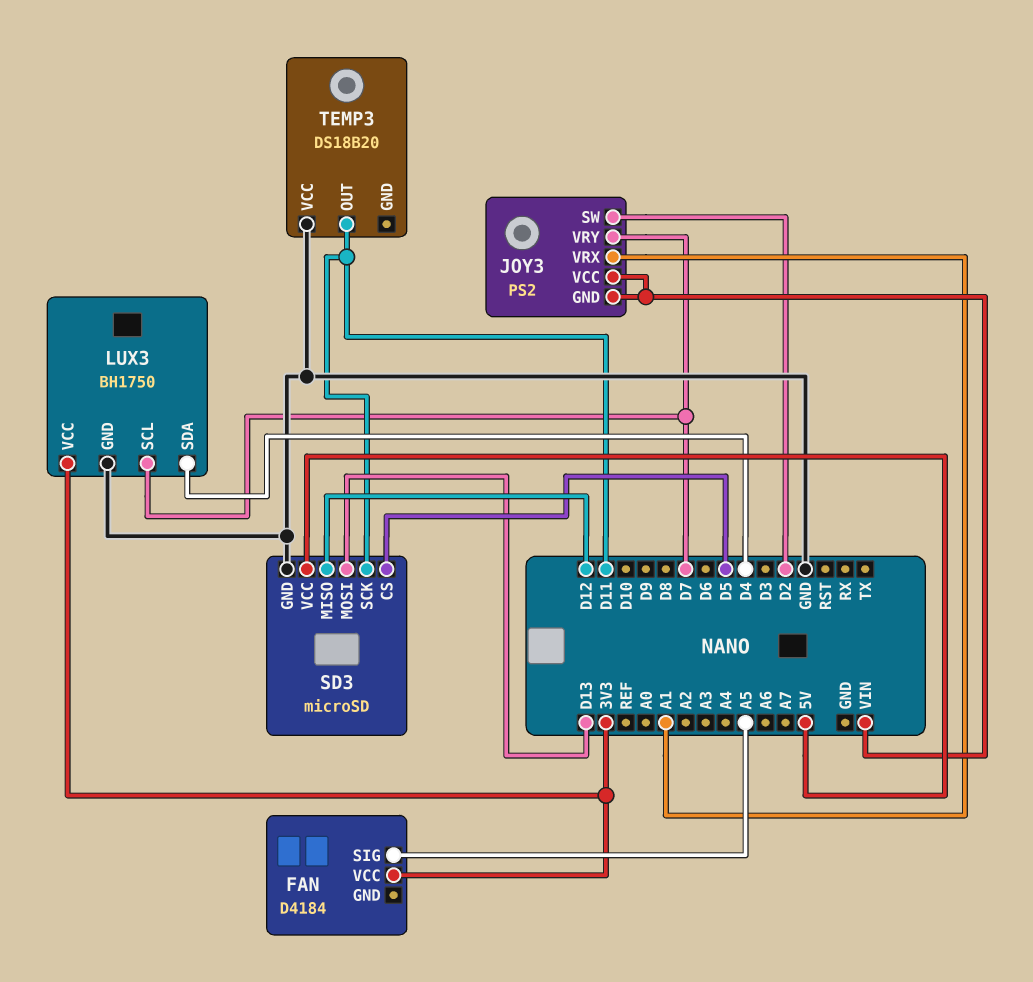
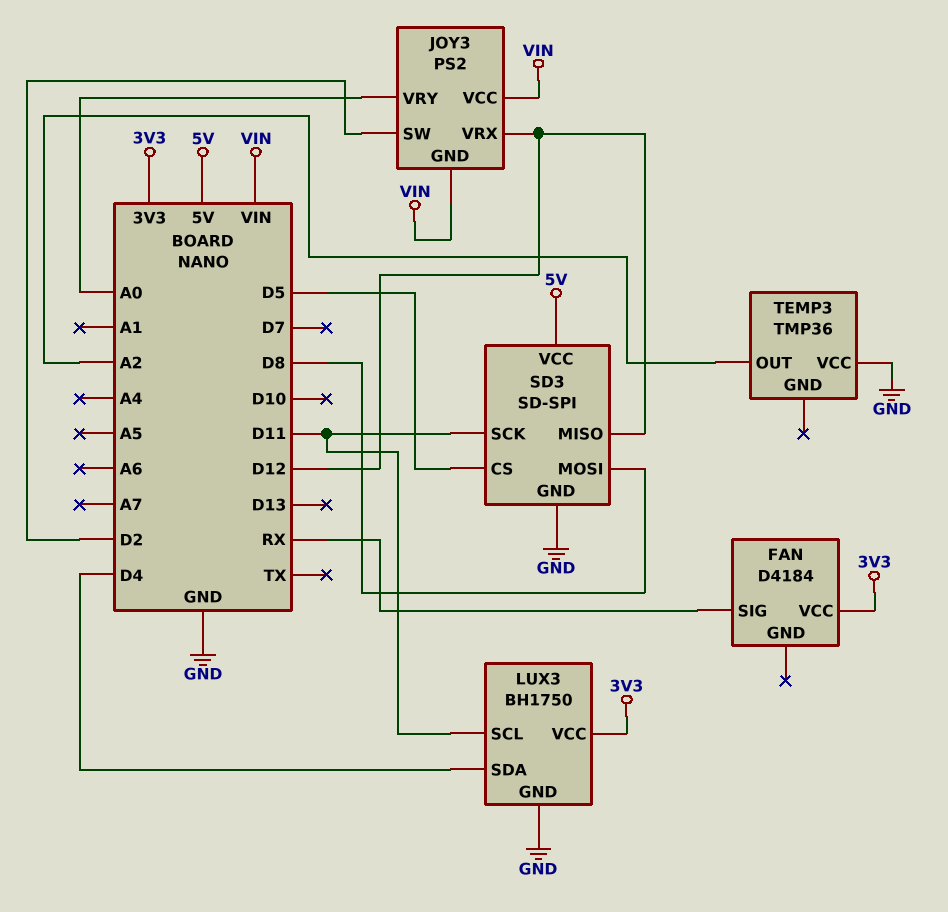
FAN pin SIG: A5 -> RX
JOY3 pin VRX: A1 -> D12
JOY3 pin VRY: D7 -> A0
LUX3 pin SCL: D7 -> D11
SD3: microSD -> SD-SPI
SD3 pin MOSI: D13 -> D8
TEMP3: DS18B20 -> TMP36
TEMP3 pin OUT: D11 -> A2

